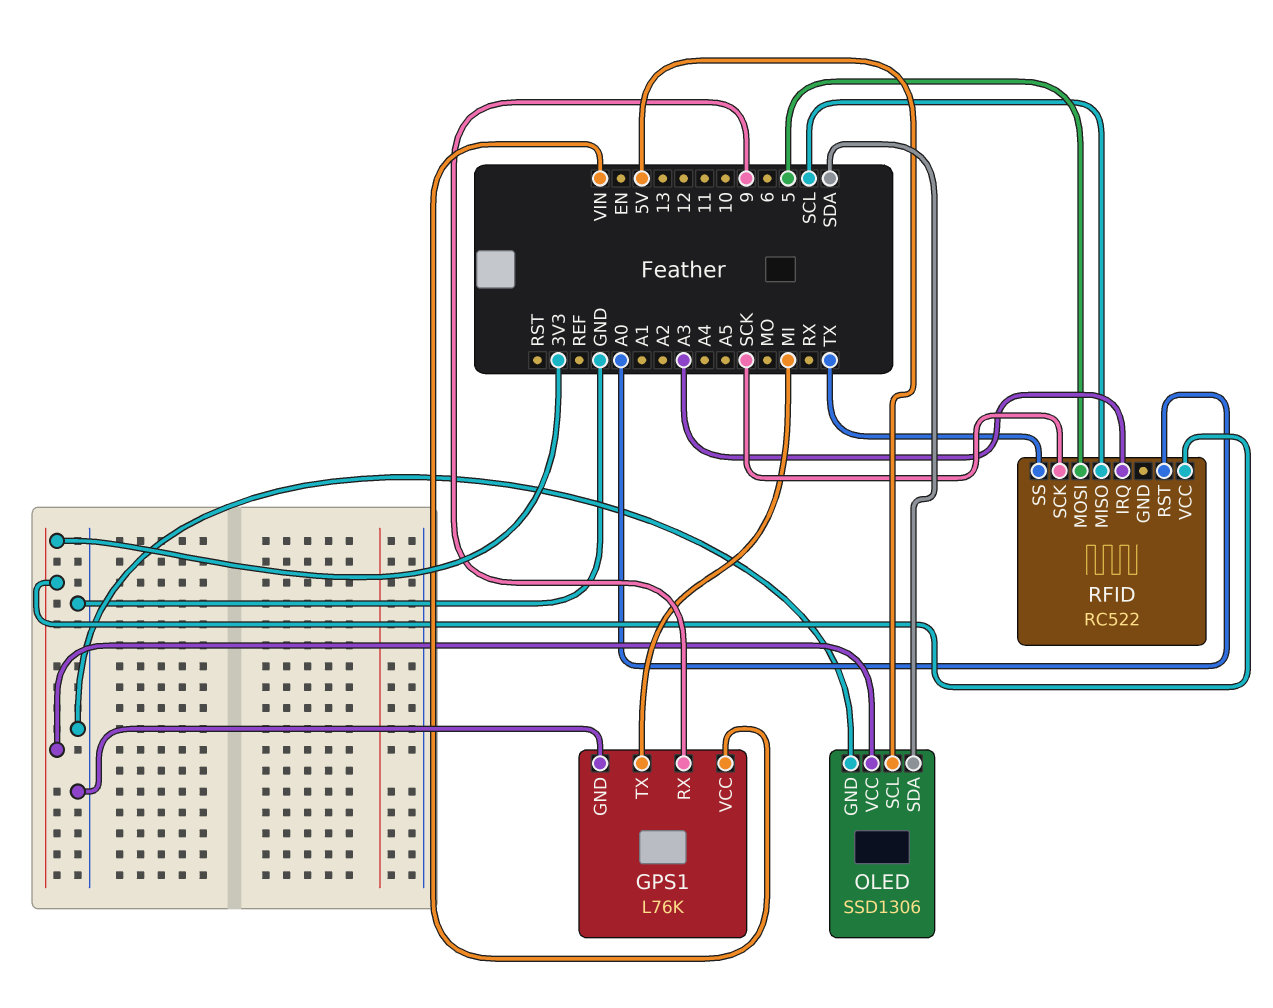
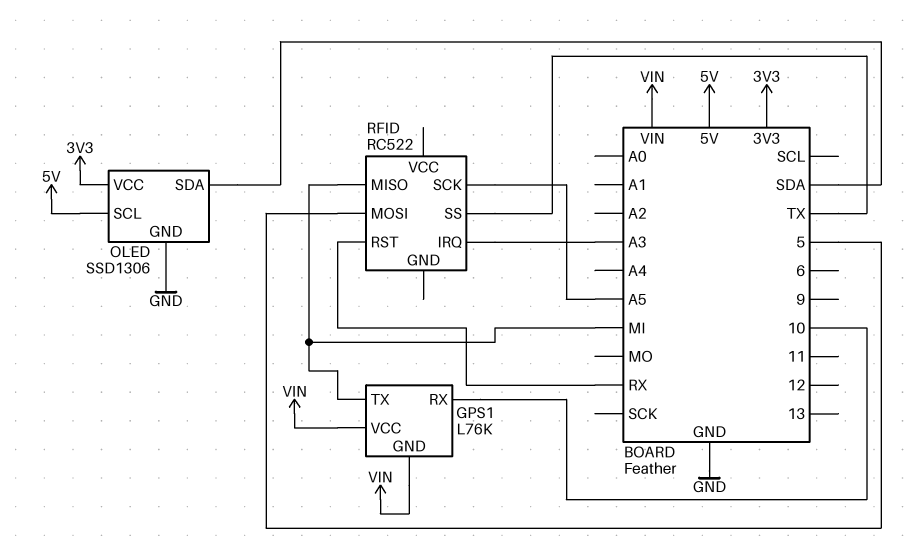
GPS1 pin GND: GND -> VIN
GPS1 pin RX: 9 -> 10
RFID pin MISO: SCL -> MI
RFID pin RST: A0 -> RX
RFID pin SCK: SCK -> A5
RFID pin VCC: 3V3 -> none

